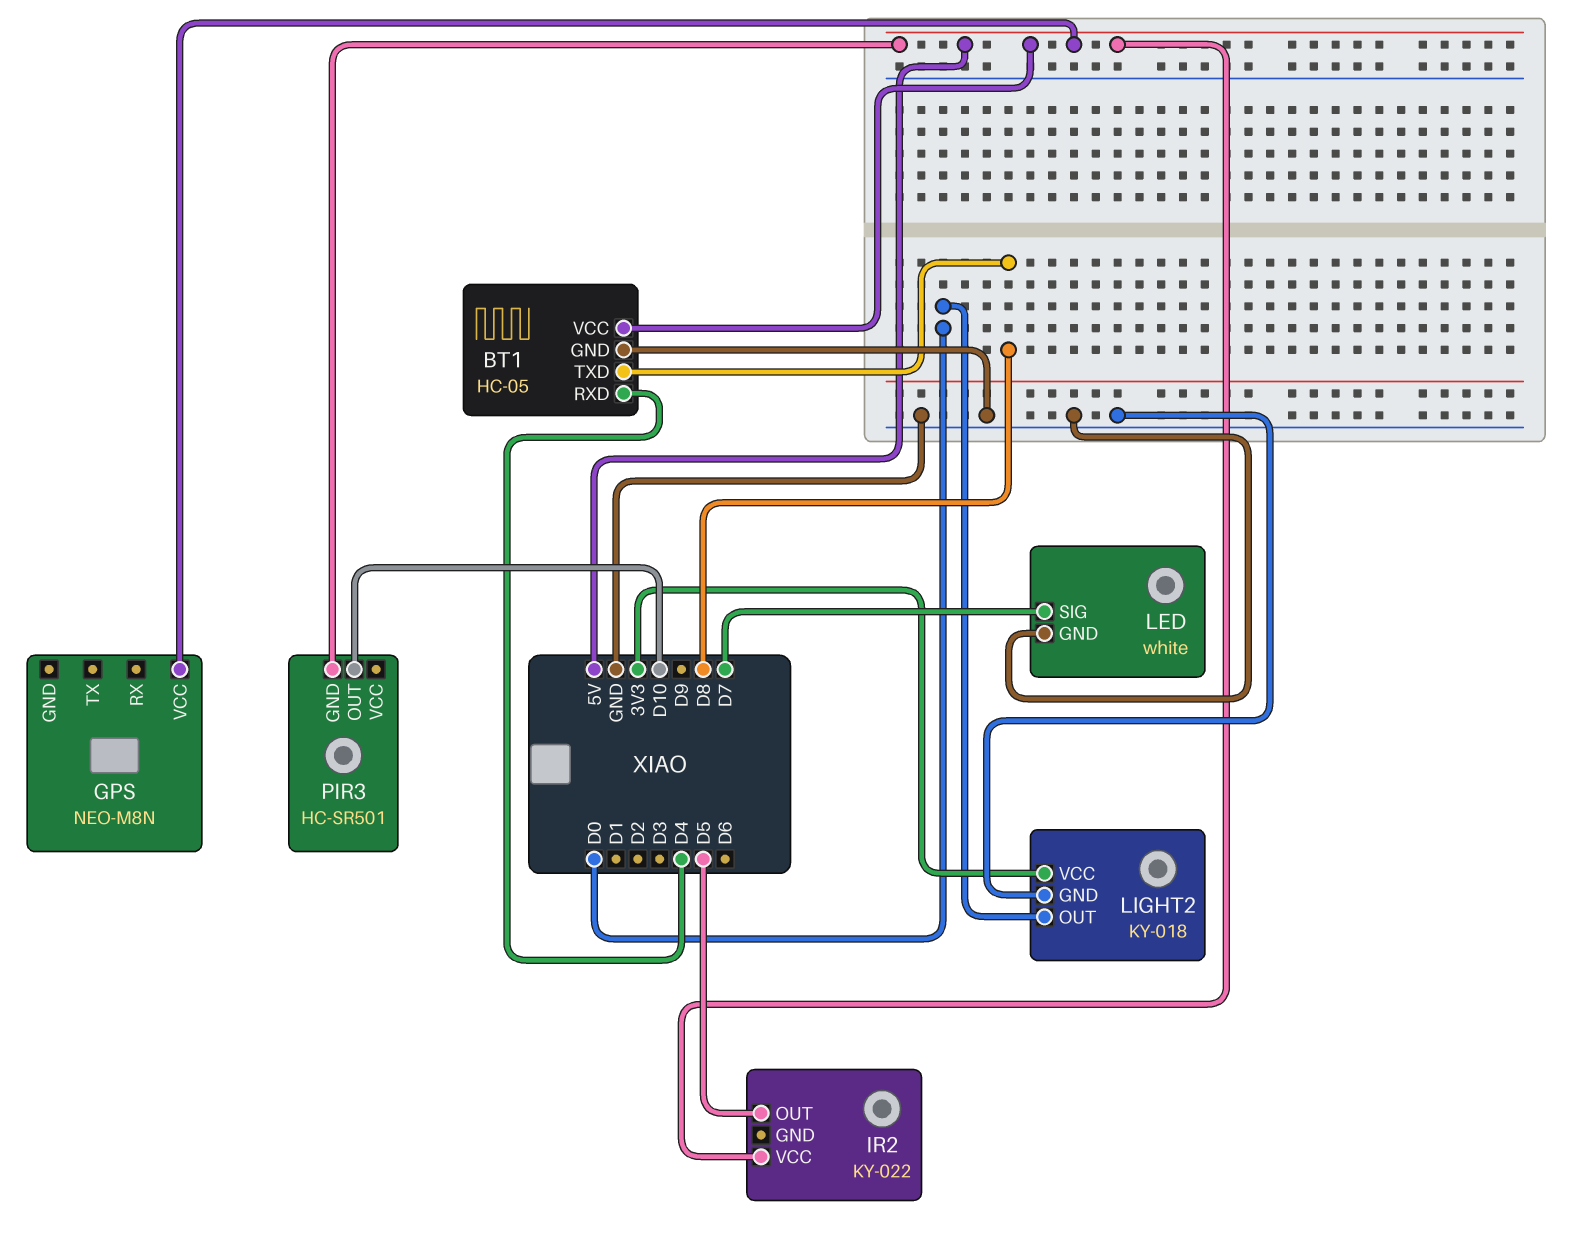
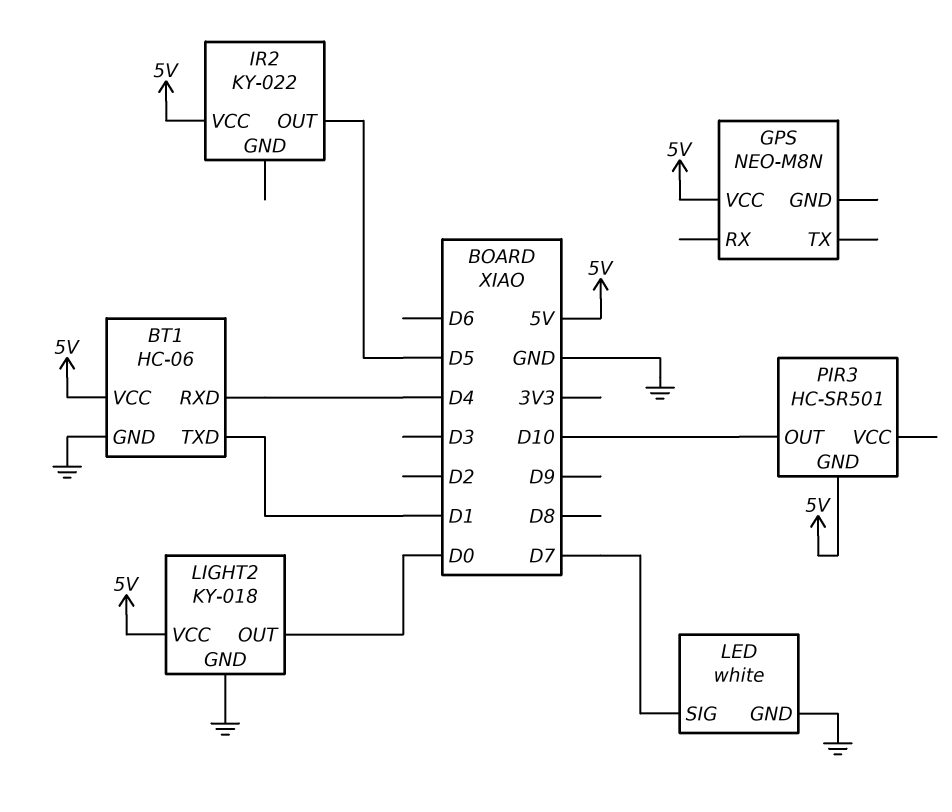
BT1: HC-05 -> HC-06
BT1 pin TXD: D8 -> D1
LIGHT2 pin VCC: 3V3 -> 5V

